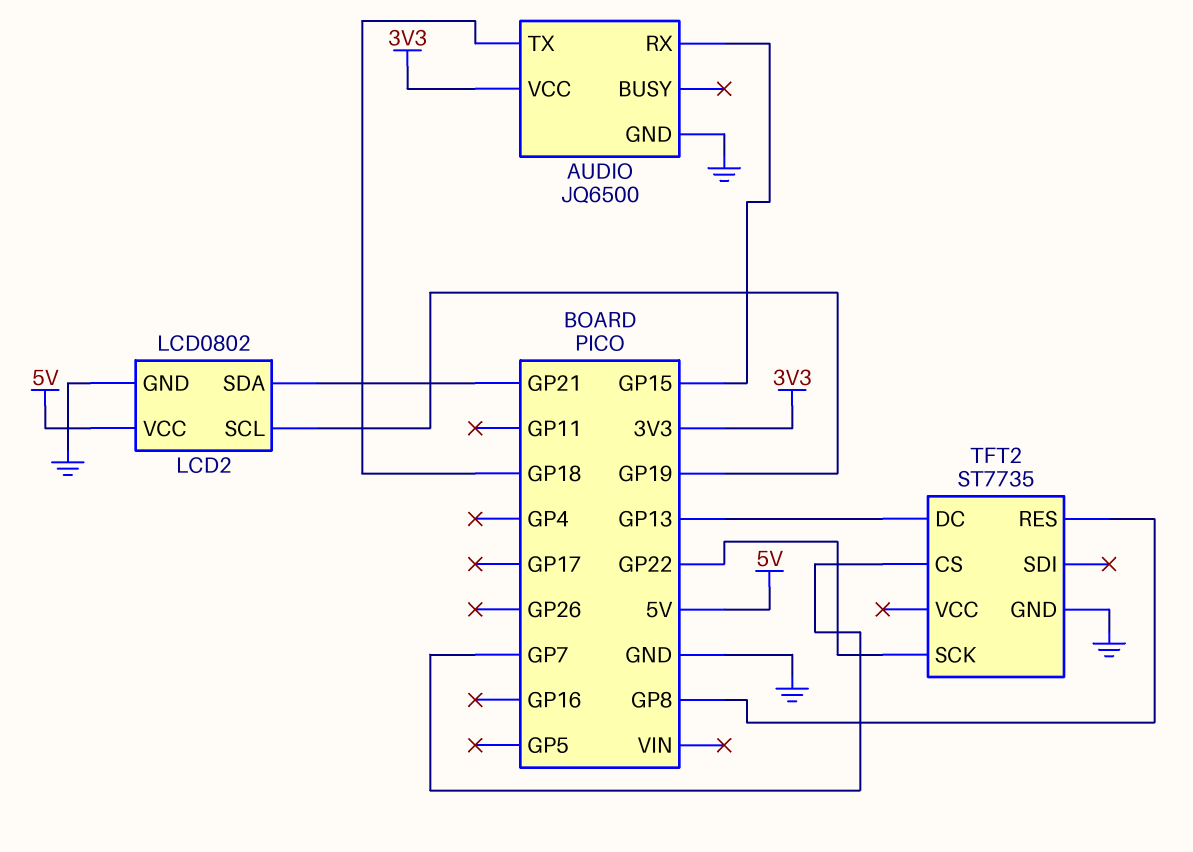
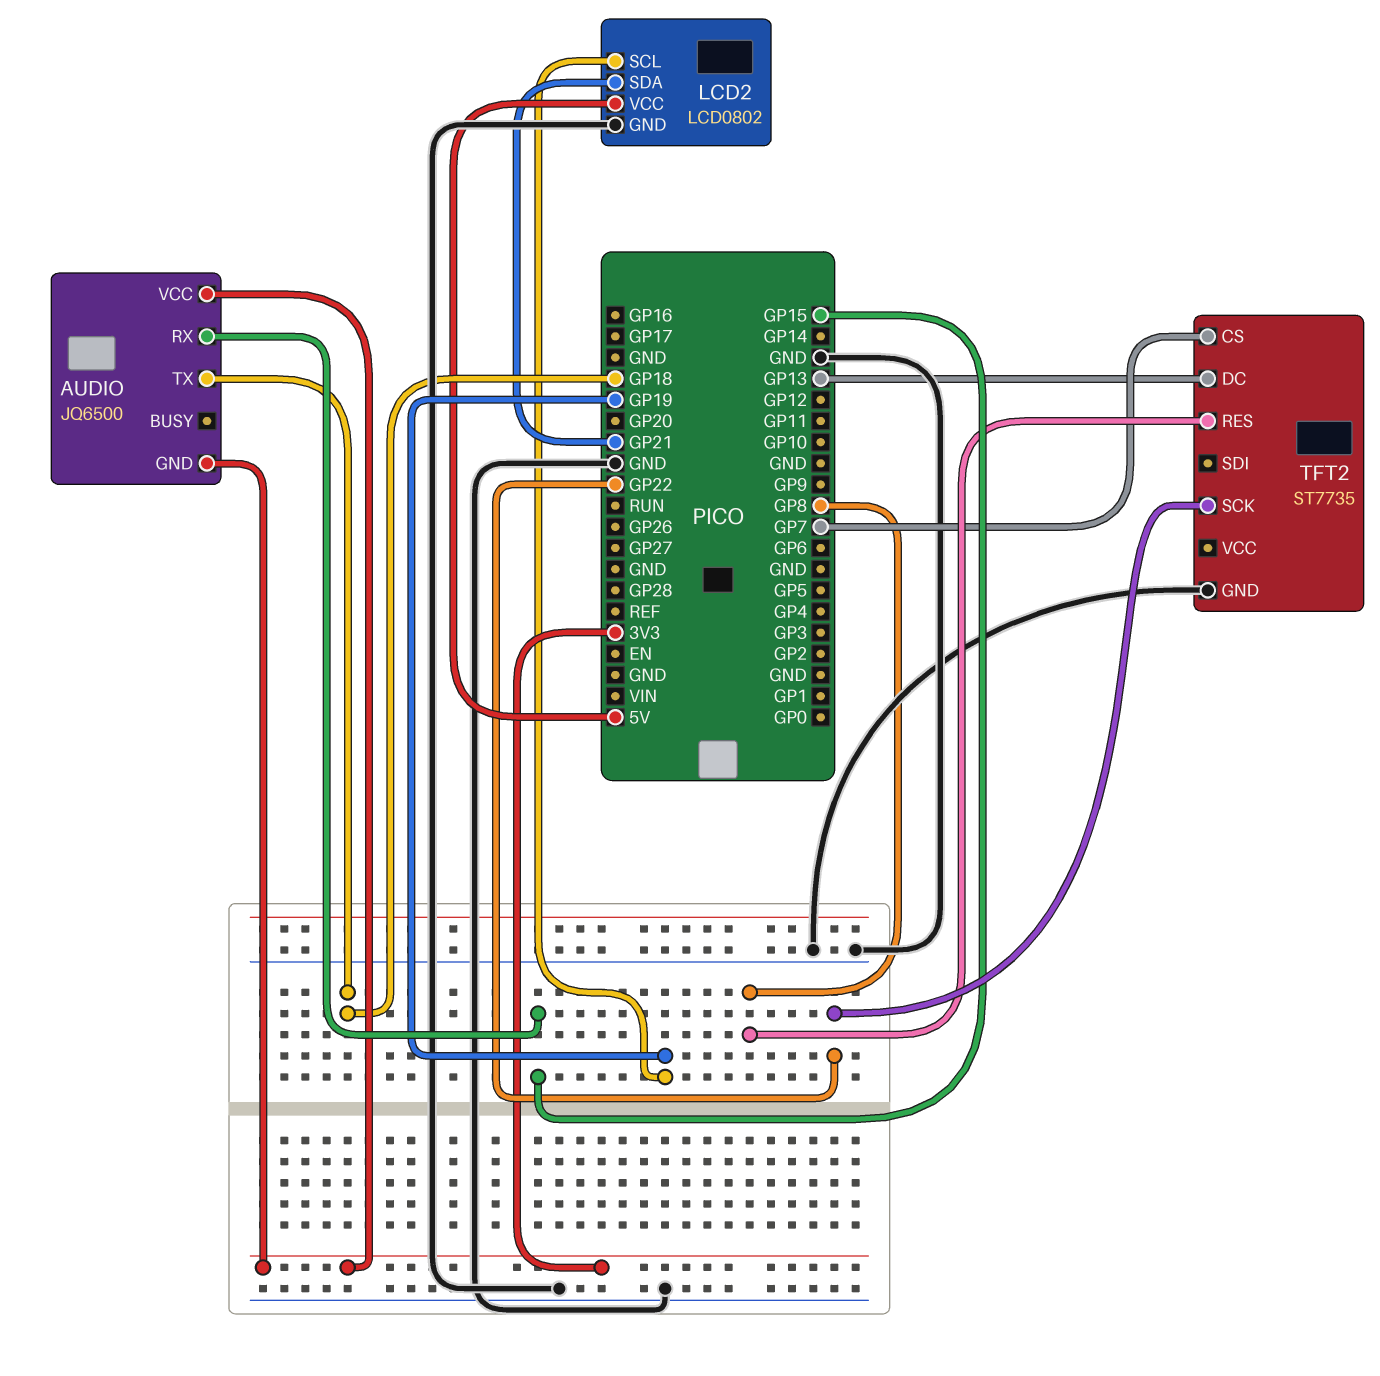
AUDIO pin GND: GND -> 3V3

